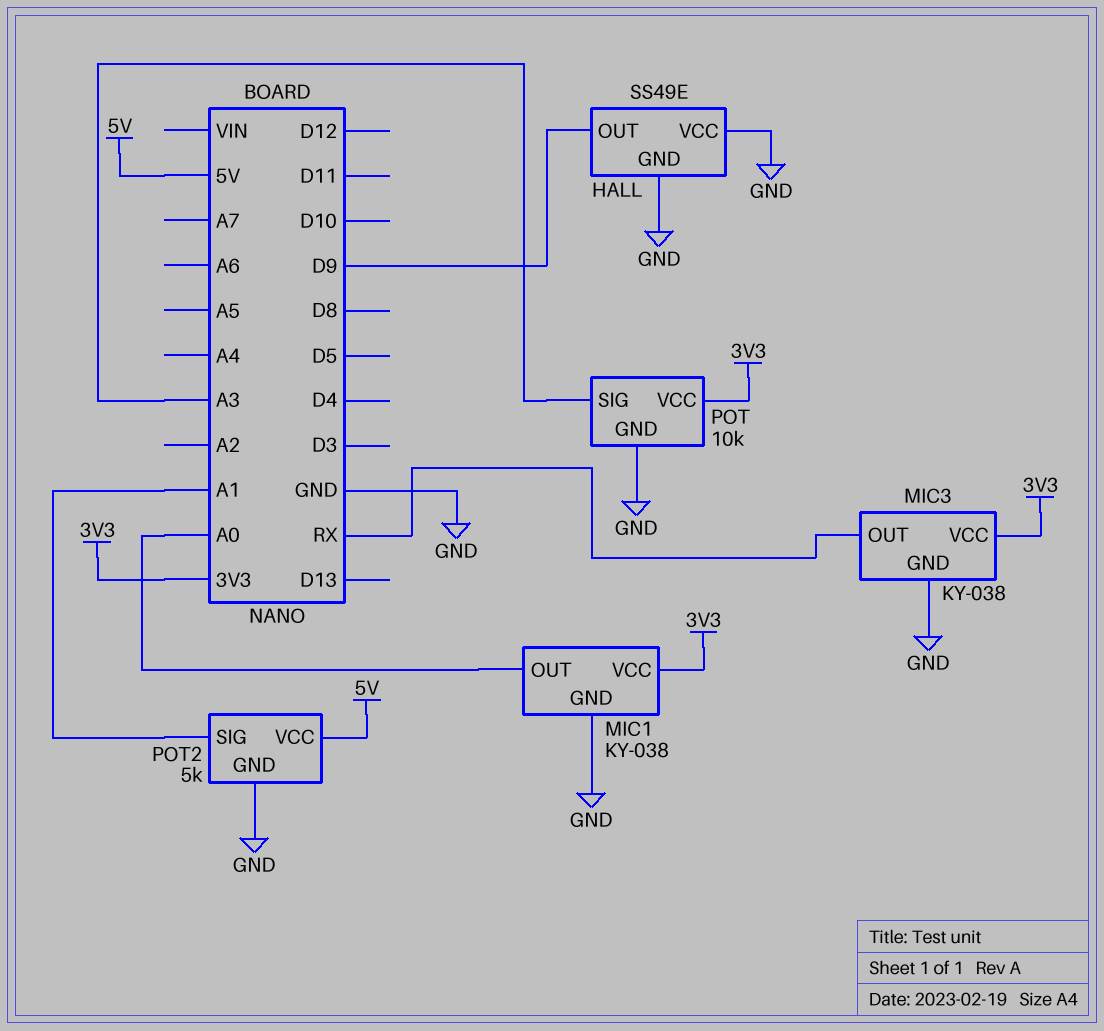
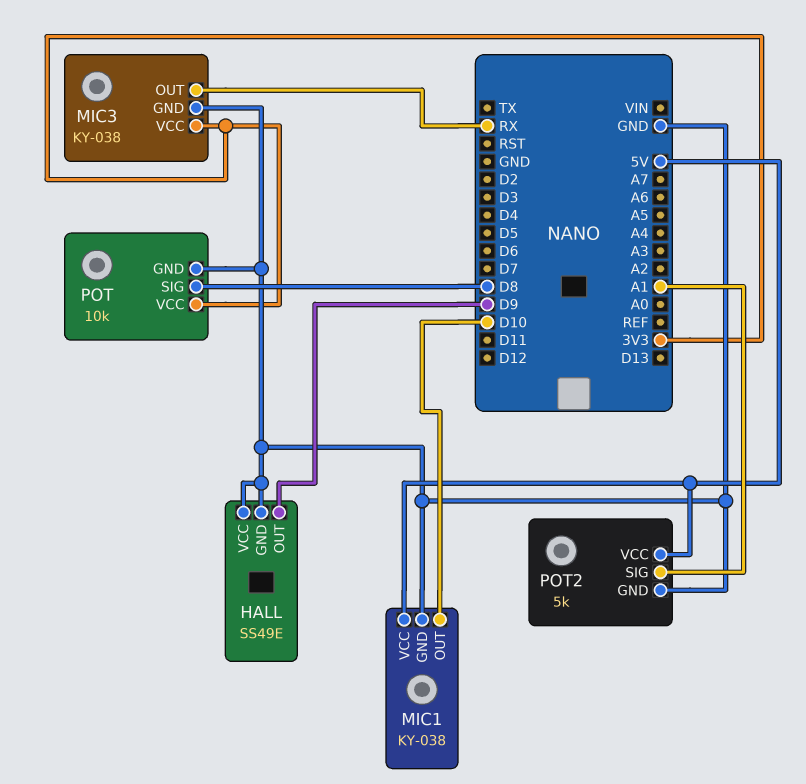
MIC1 pin OUT: A0 -> D10
MIC1 pin VCC: 3V3 -> 5V
POT pin SIG: A3 -> D8

